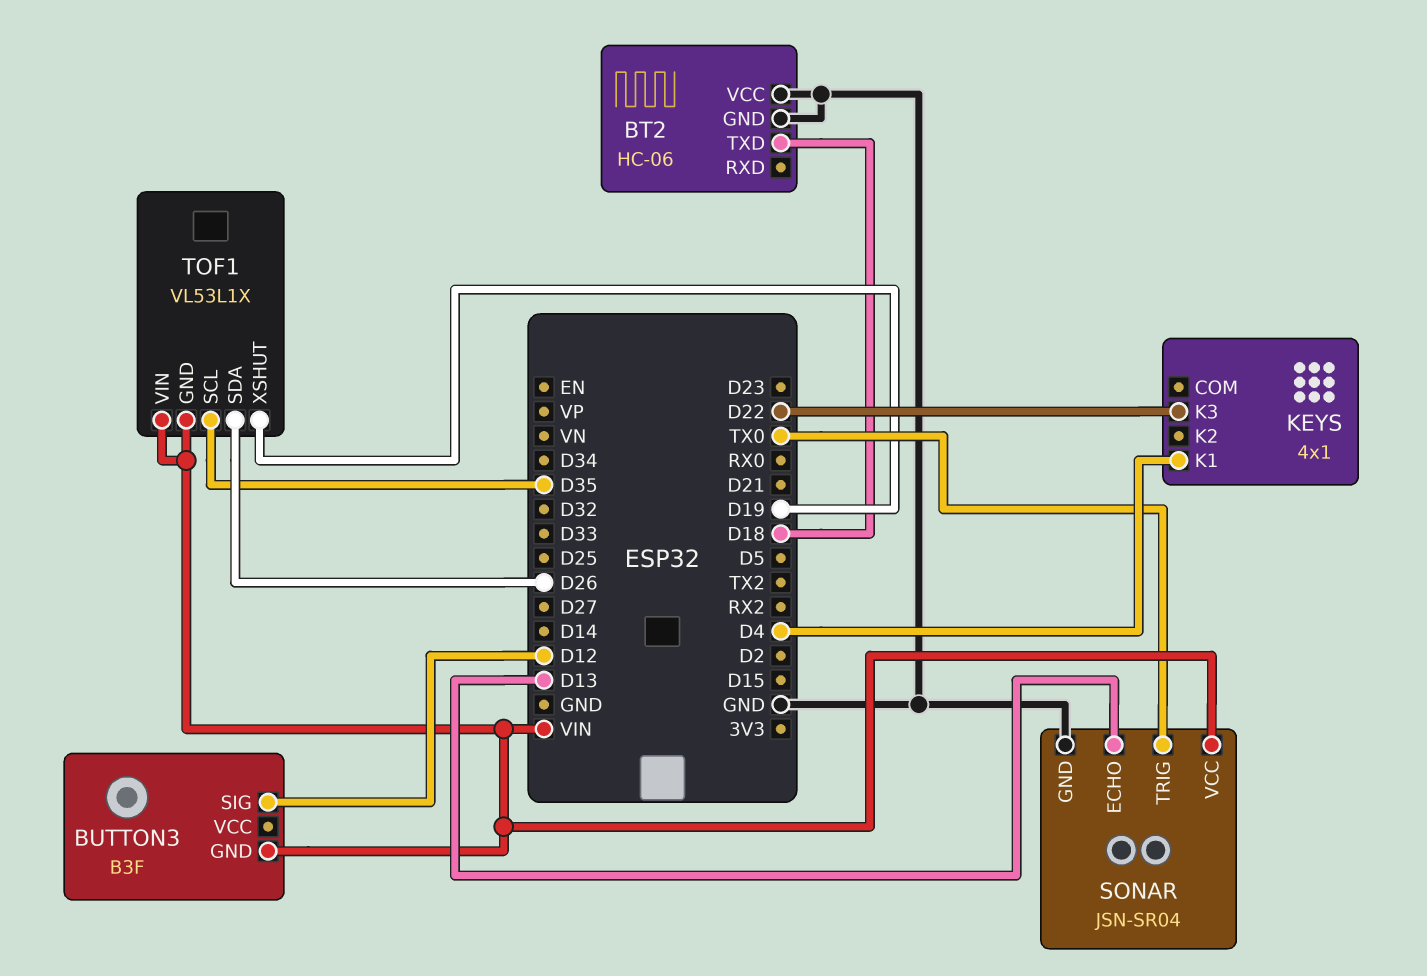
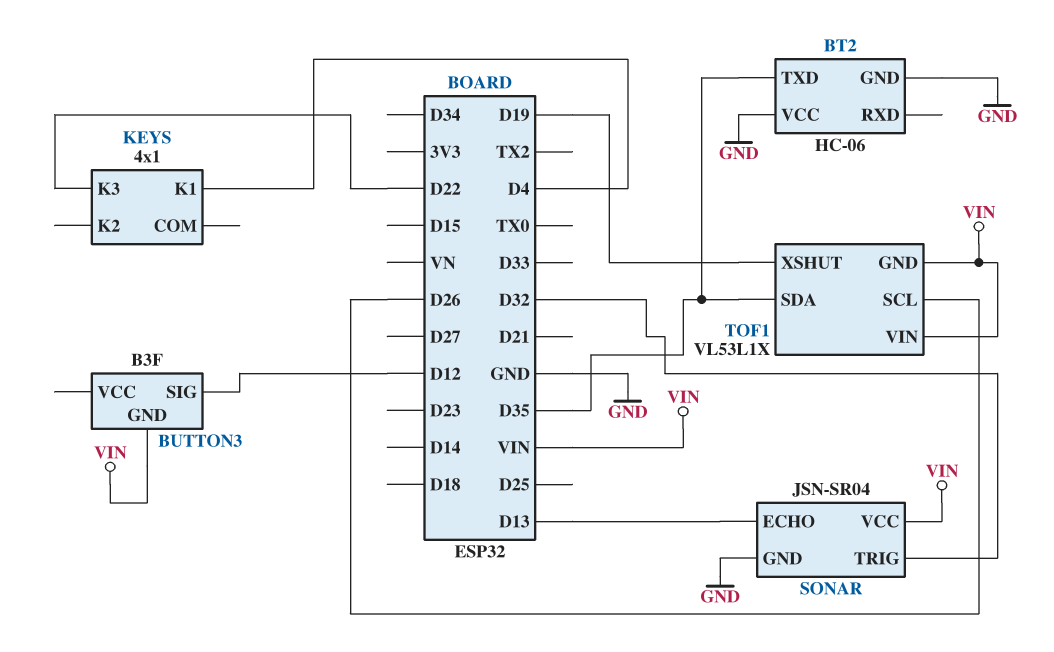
BT2 pin TXD: D18 -> D35
SONAR pin TRIG: TX0 -> D32
TOF1 pin SCL: D35 -> D26
TOF1 pin SDA: D26 -> D35

